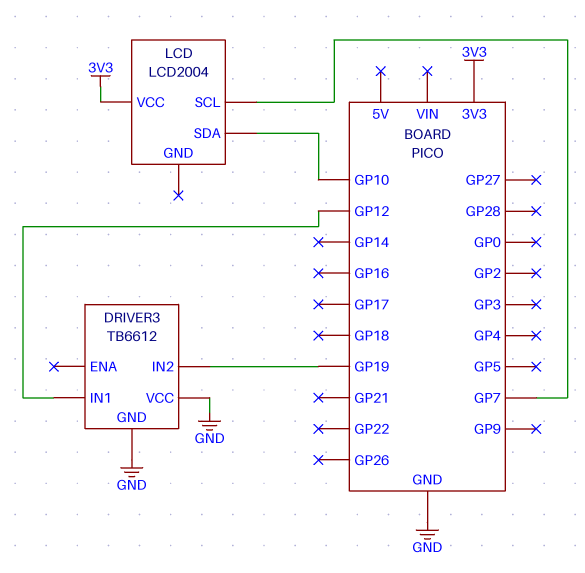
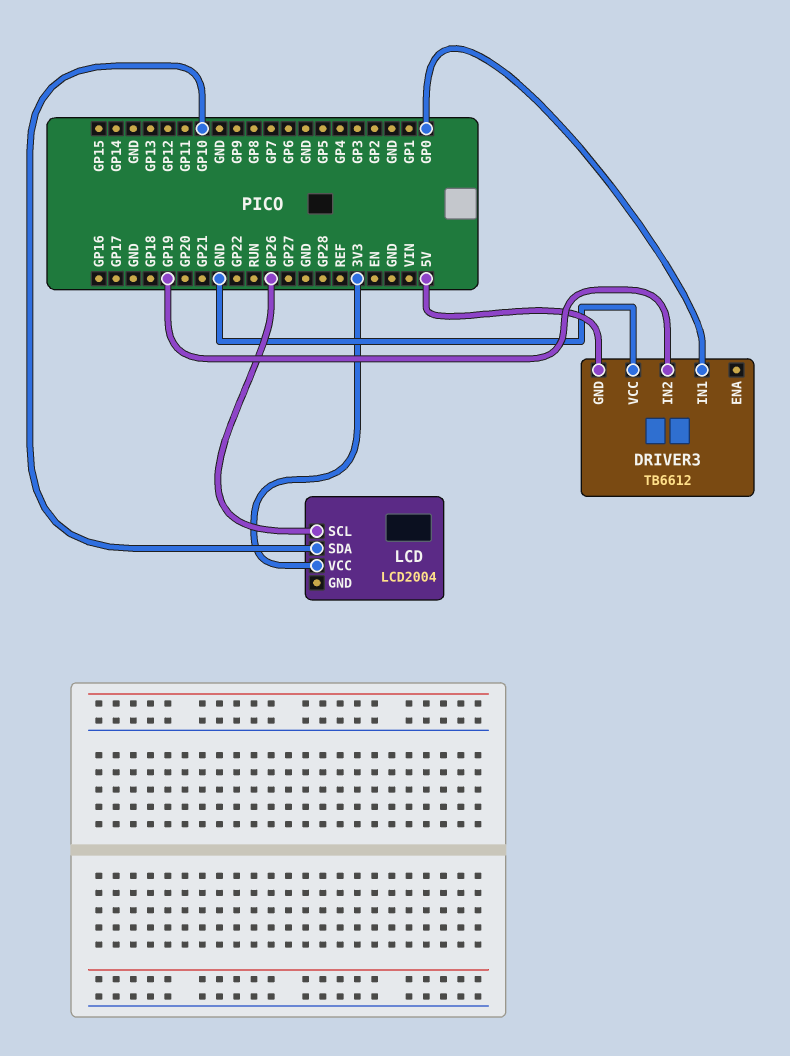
DRIVER3 pin GND: GND -> 5V
DRIVER3 pin IN1: GP12 -> GP0
LCD pin SCL: GP7 -> GP26

